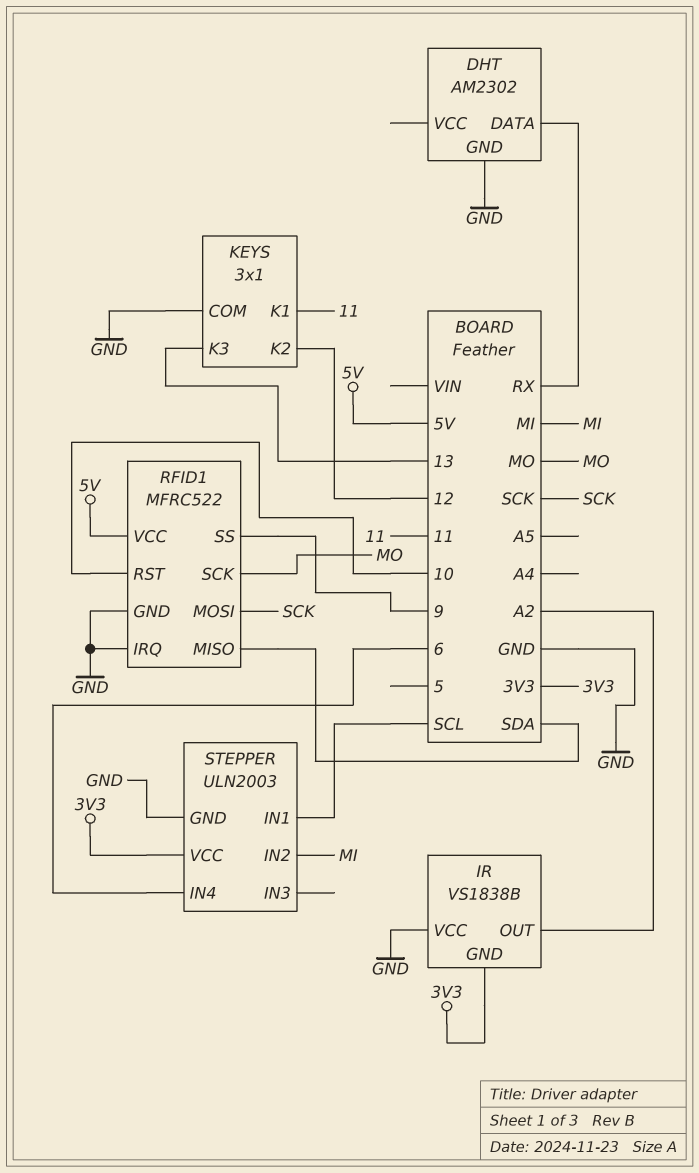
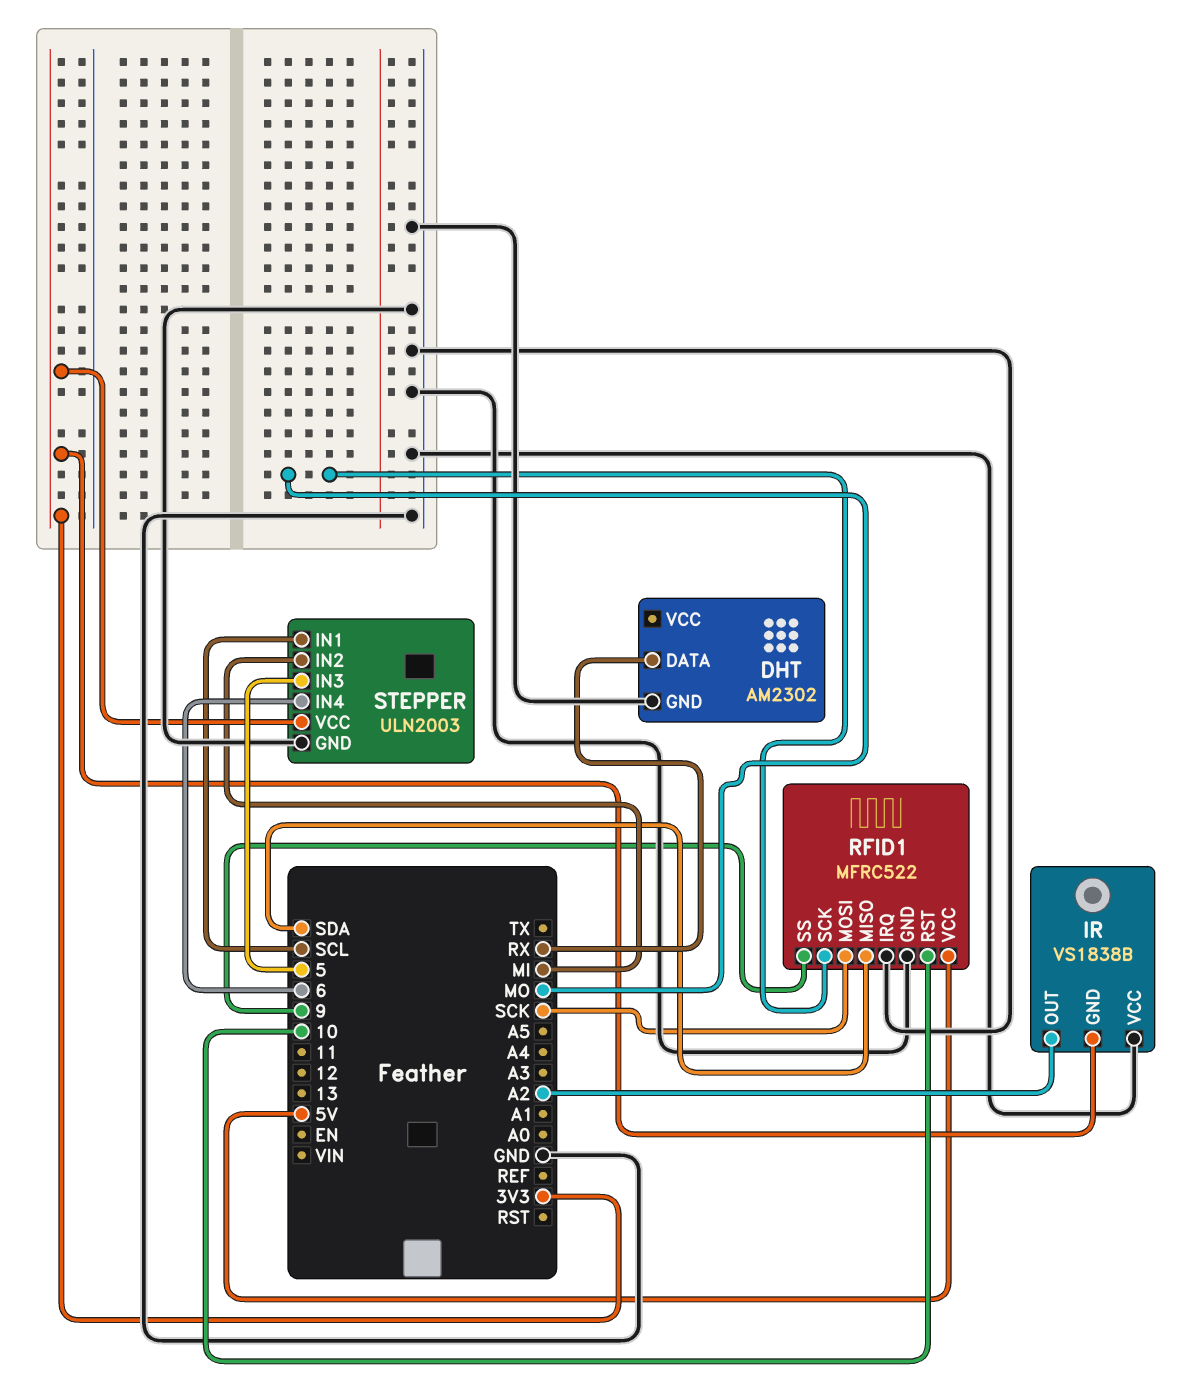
KEYS: 3x1 -> none
KEYS pin COM: GND -> none
KEYS pin K1: 11 -> none
KEYS pin K2: 12 -> none
KEYS pin K3: 13 -> none
STEPPER pin IN3: none -> 5

